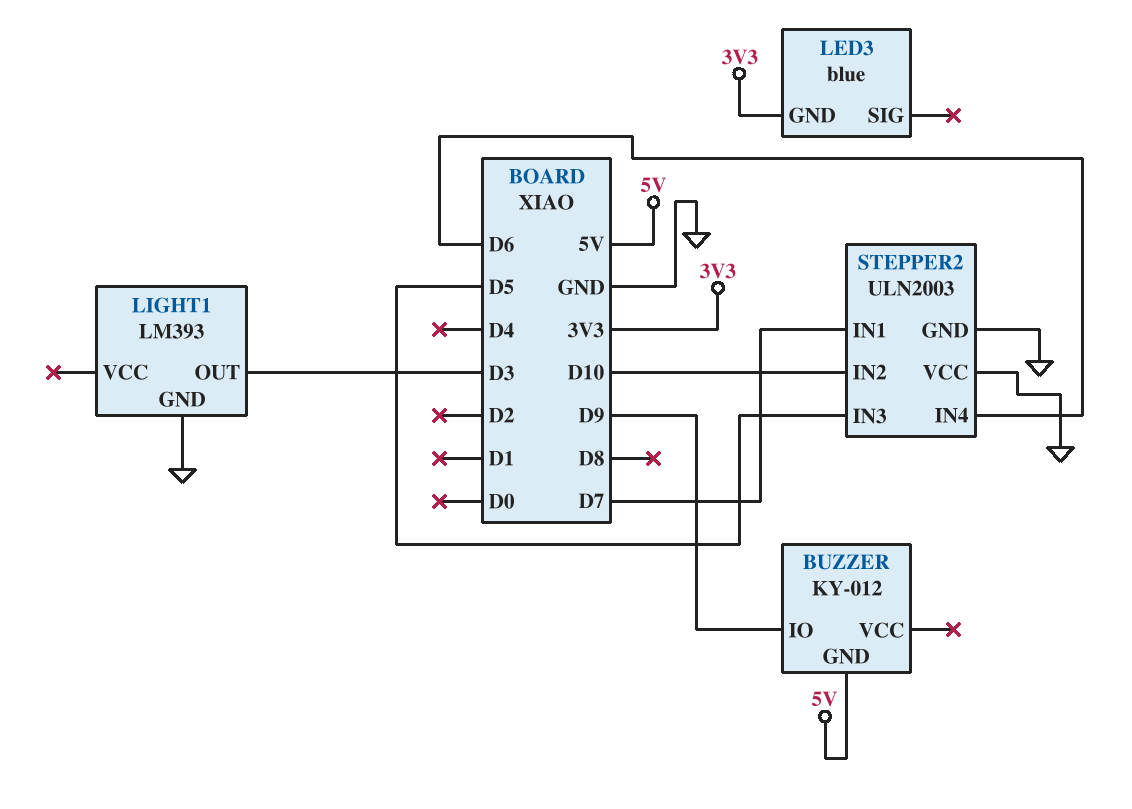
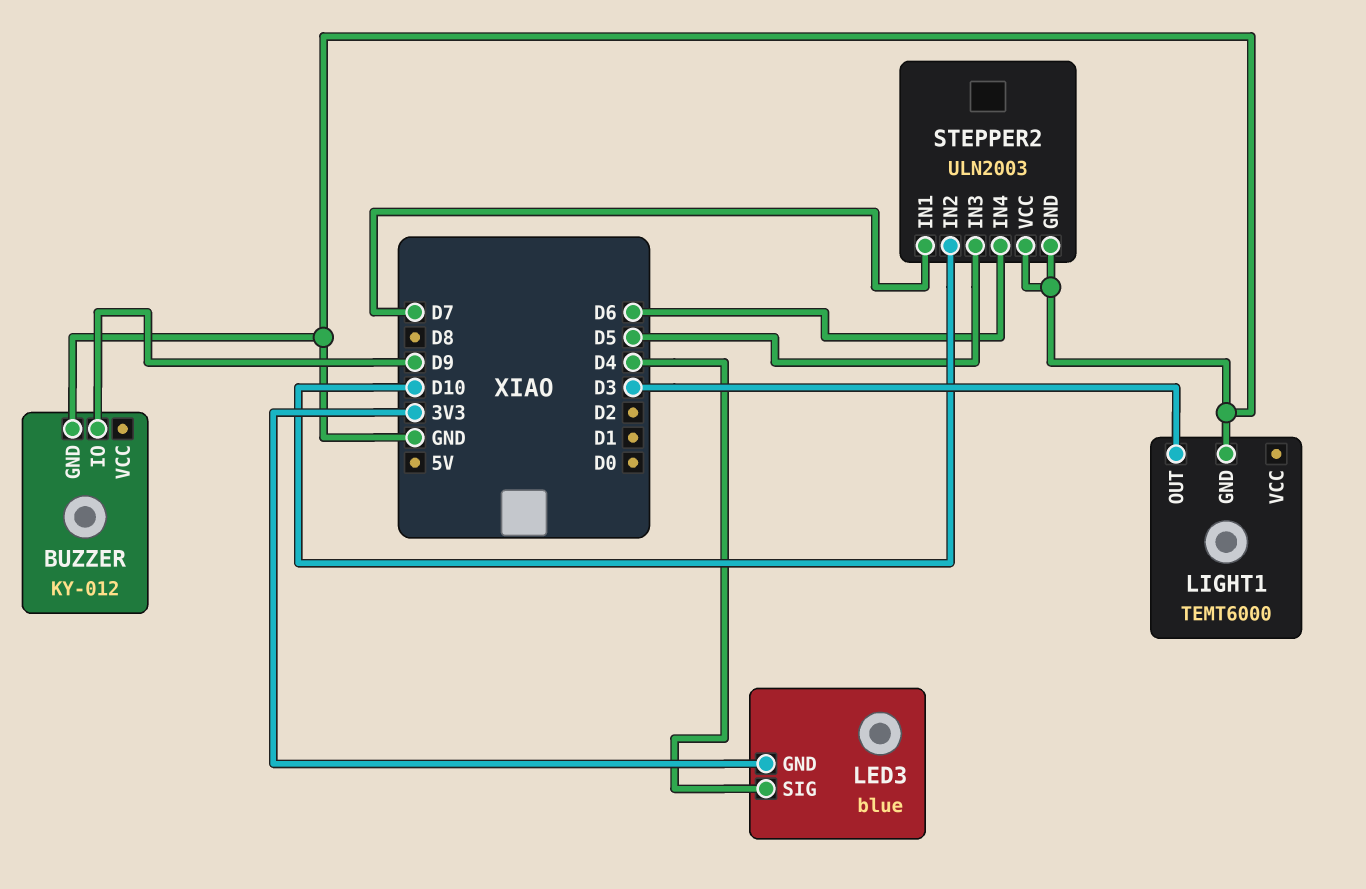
BUZZER pin GND: 5V -> GND
LED3 pin SIG: none -> D4
LIGHT1: LM393 -> TEMT6000

